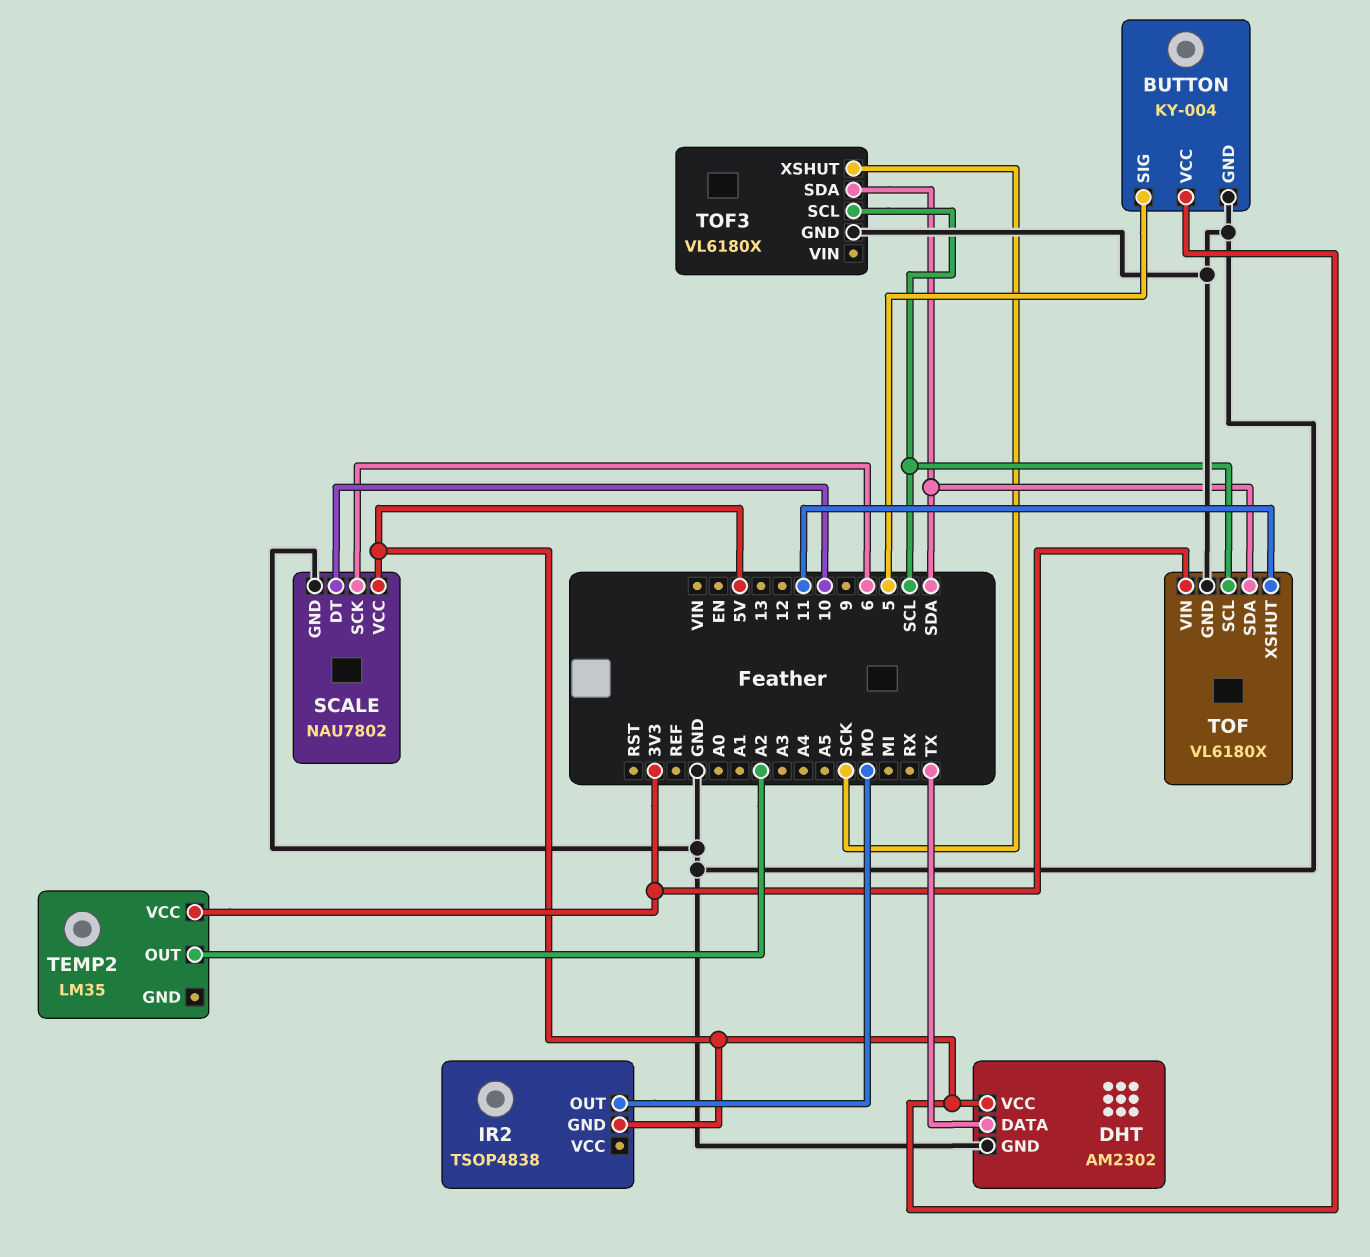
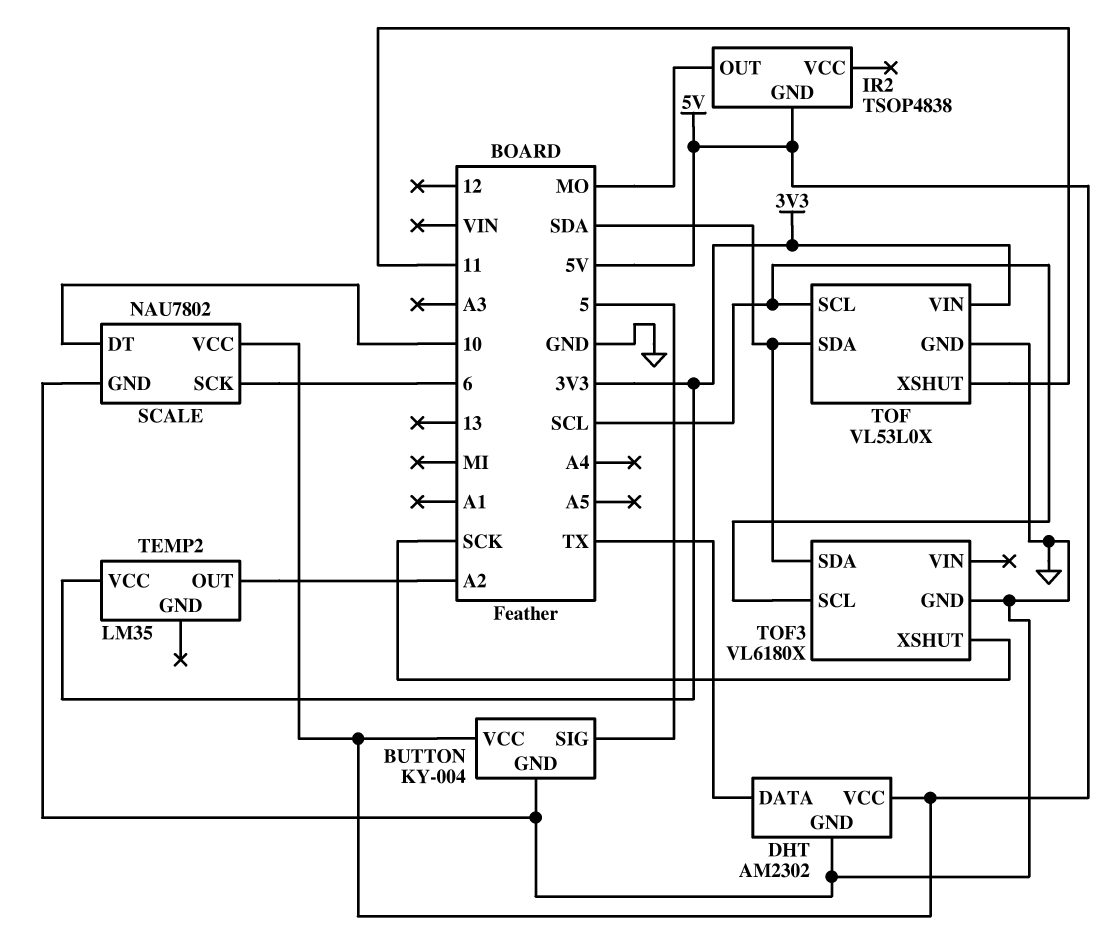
TOF: VL6180X -> VL53L0X

